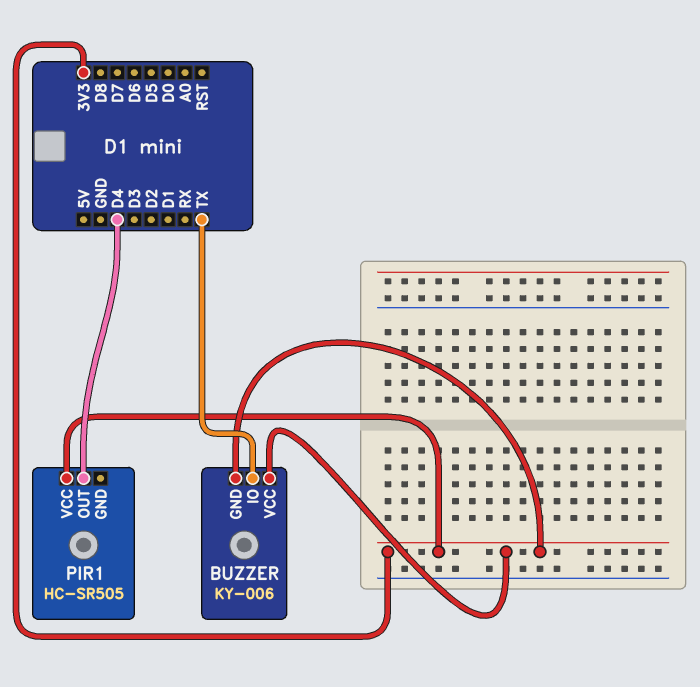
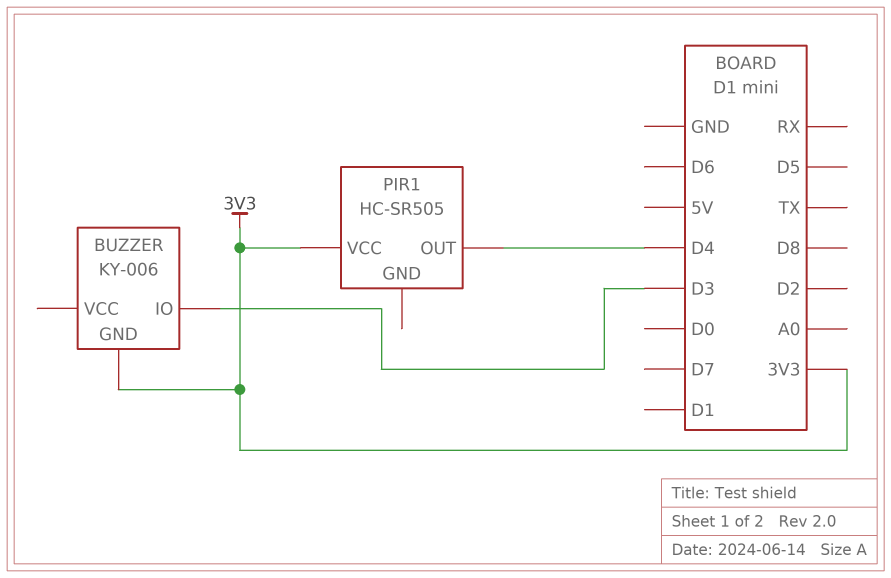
BUZZER pin IO: TX -> D3
BUZZER pin VCC: 3V3 -> none

